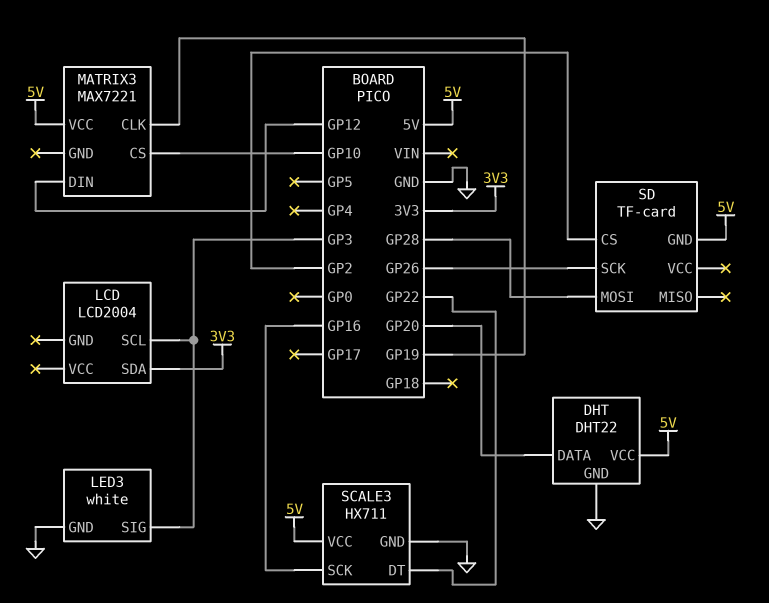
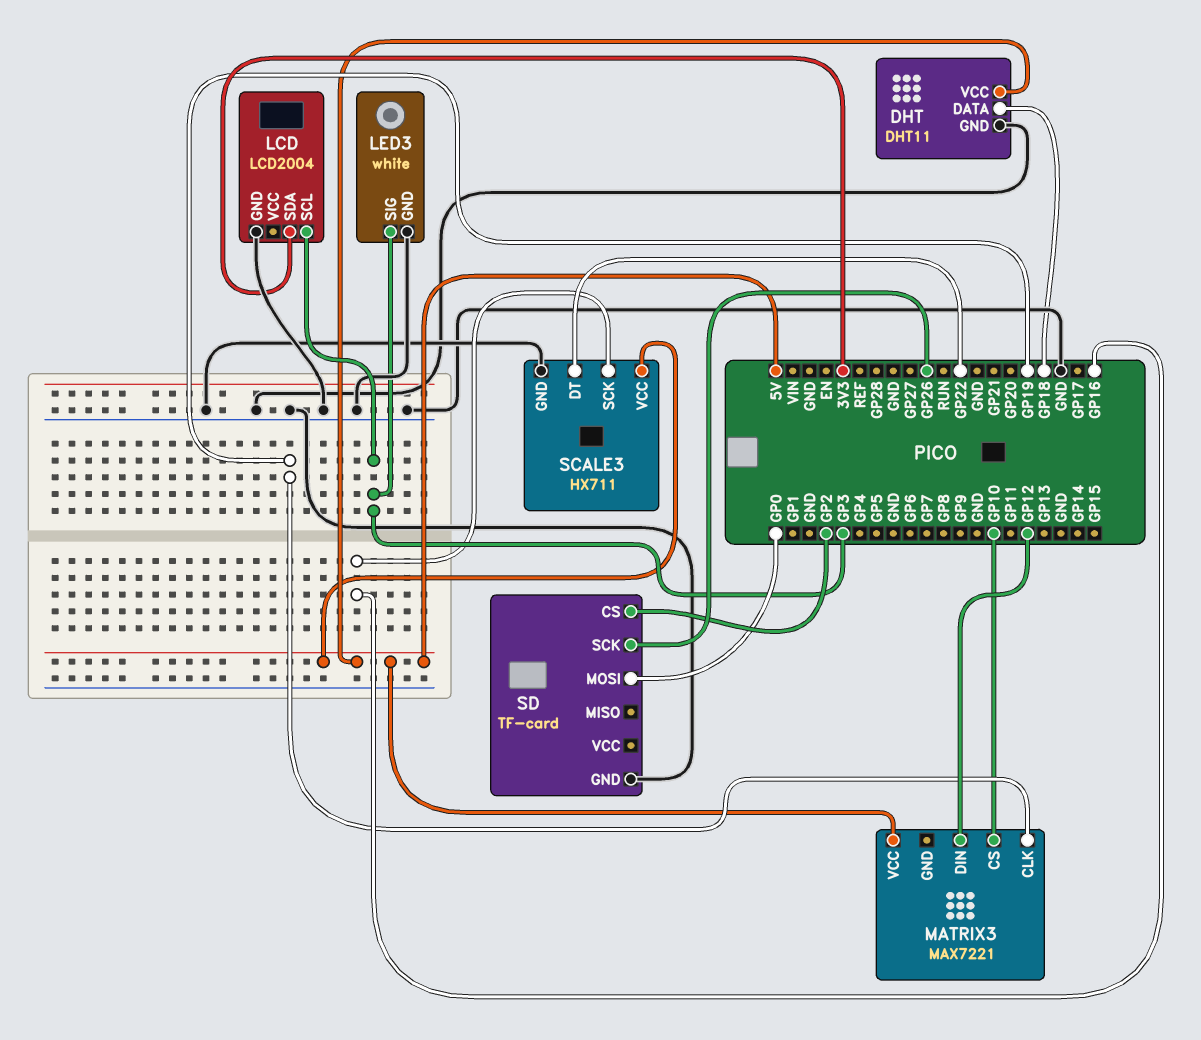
DHT: DHT22 -> DHT11
DHT pin DATA: GP20 -> GP18
LCD pin GND: none -> GND
SD pin GND: 5V -> GND
SD pin MOSI: GP28 -> GP0

